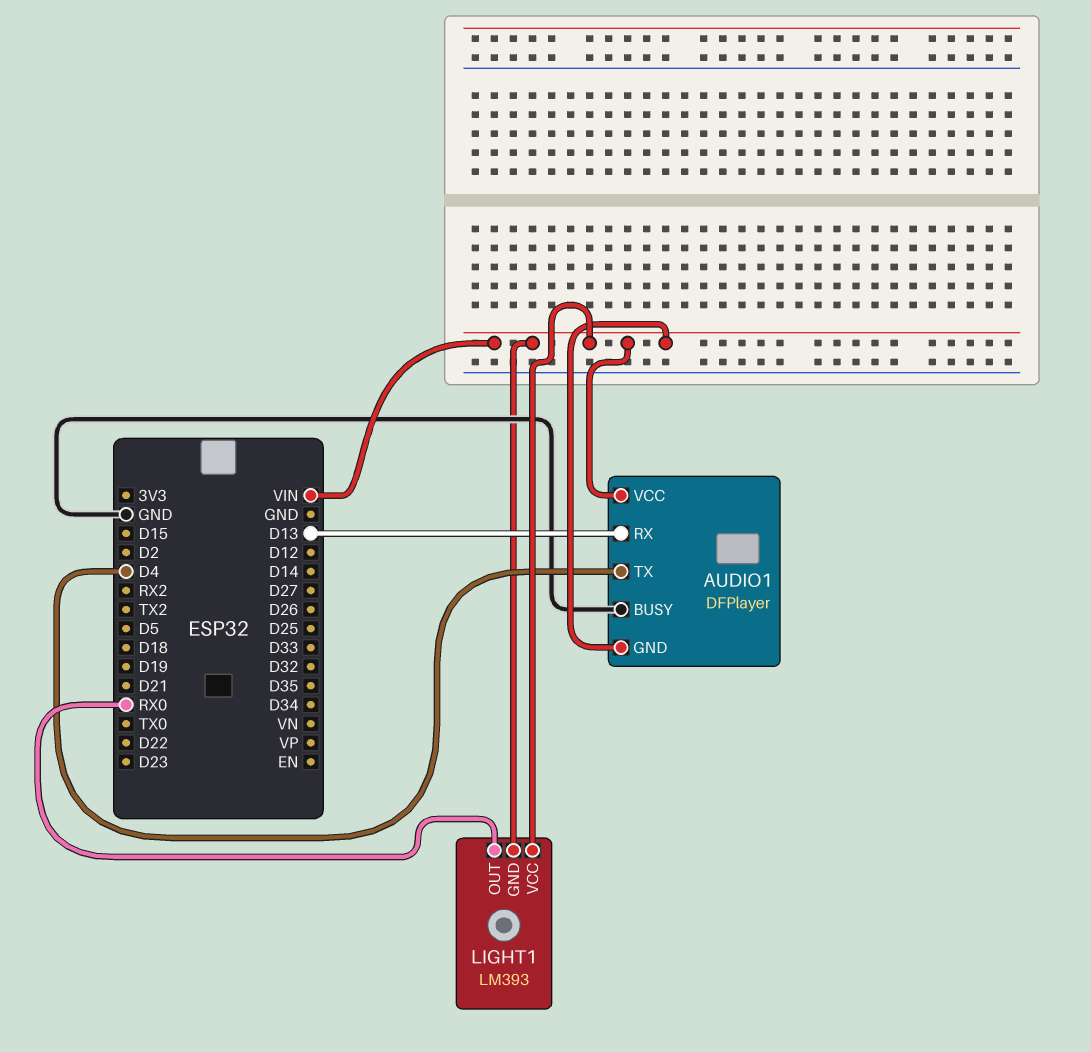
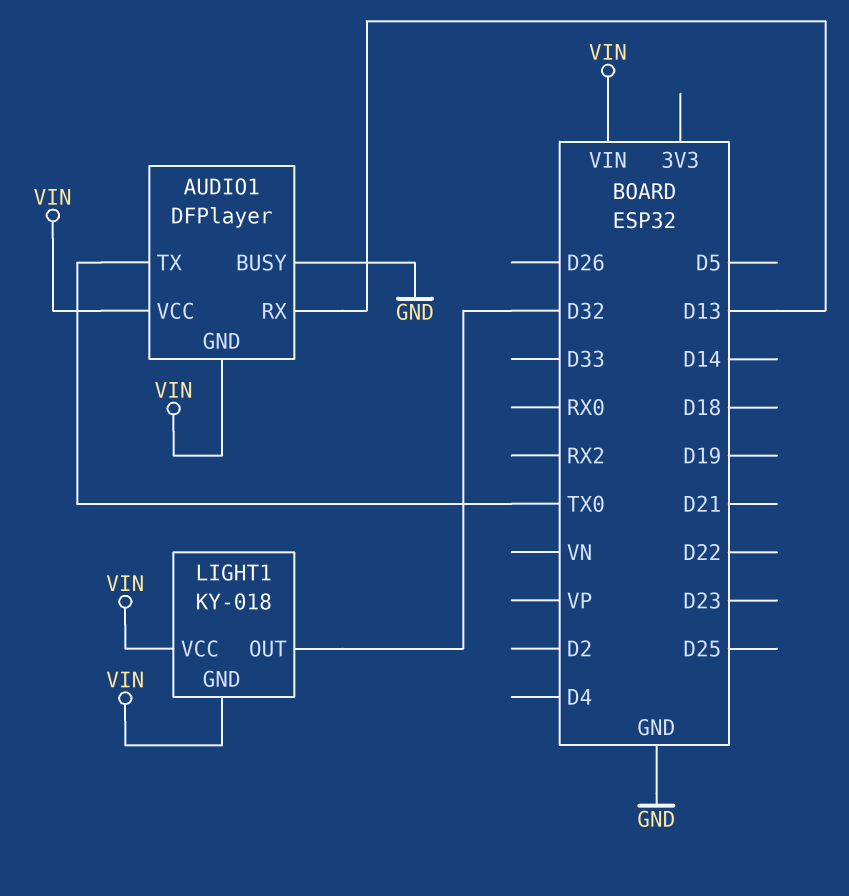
AUDIO1 pin TX: D4 -> TX0
LIGHT1: LM393 -> KY-018
LIGHT1 pin OUT: RX0 -> D32

